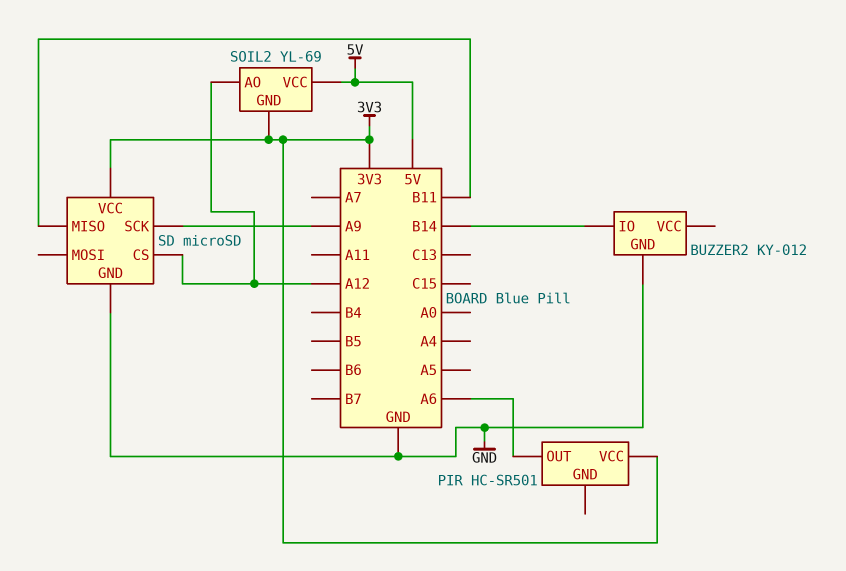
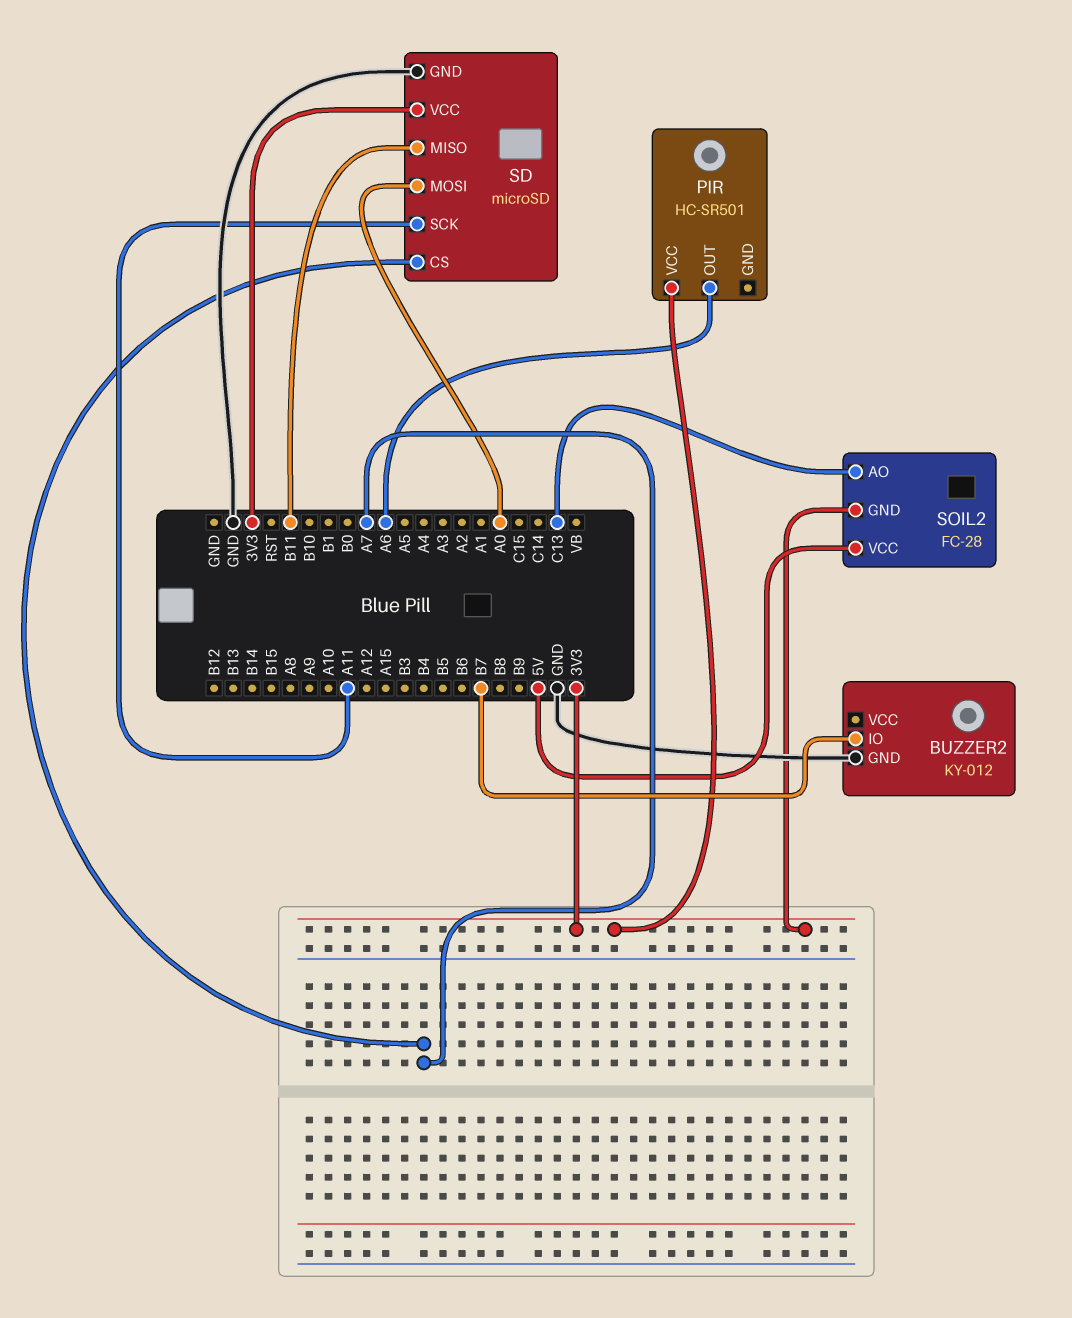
BUZZER2 pin IO: B14 -> B7
SD pin CS: A12 -> A7
SD pin MOSI: none -> A0
SD pin SCK: A9 -> A11
SOIL2: YL-69 -> FC-28
SOIL2 pin AO: A12 -> C13

